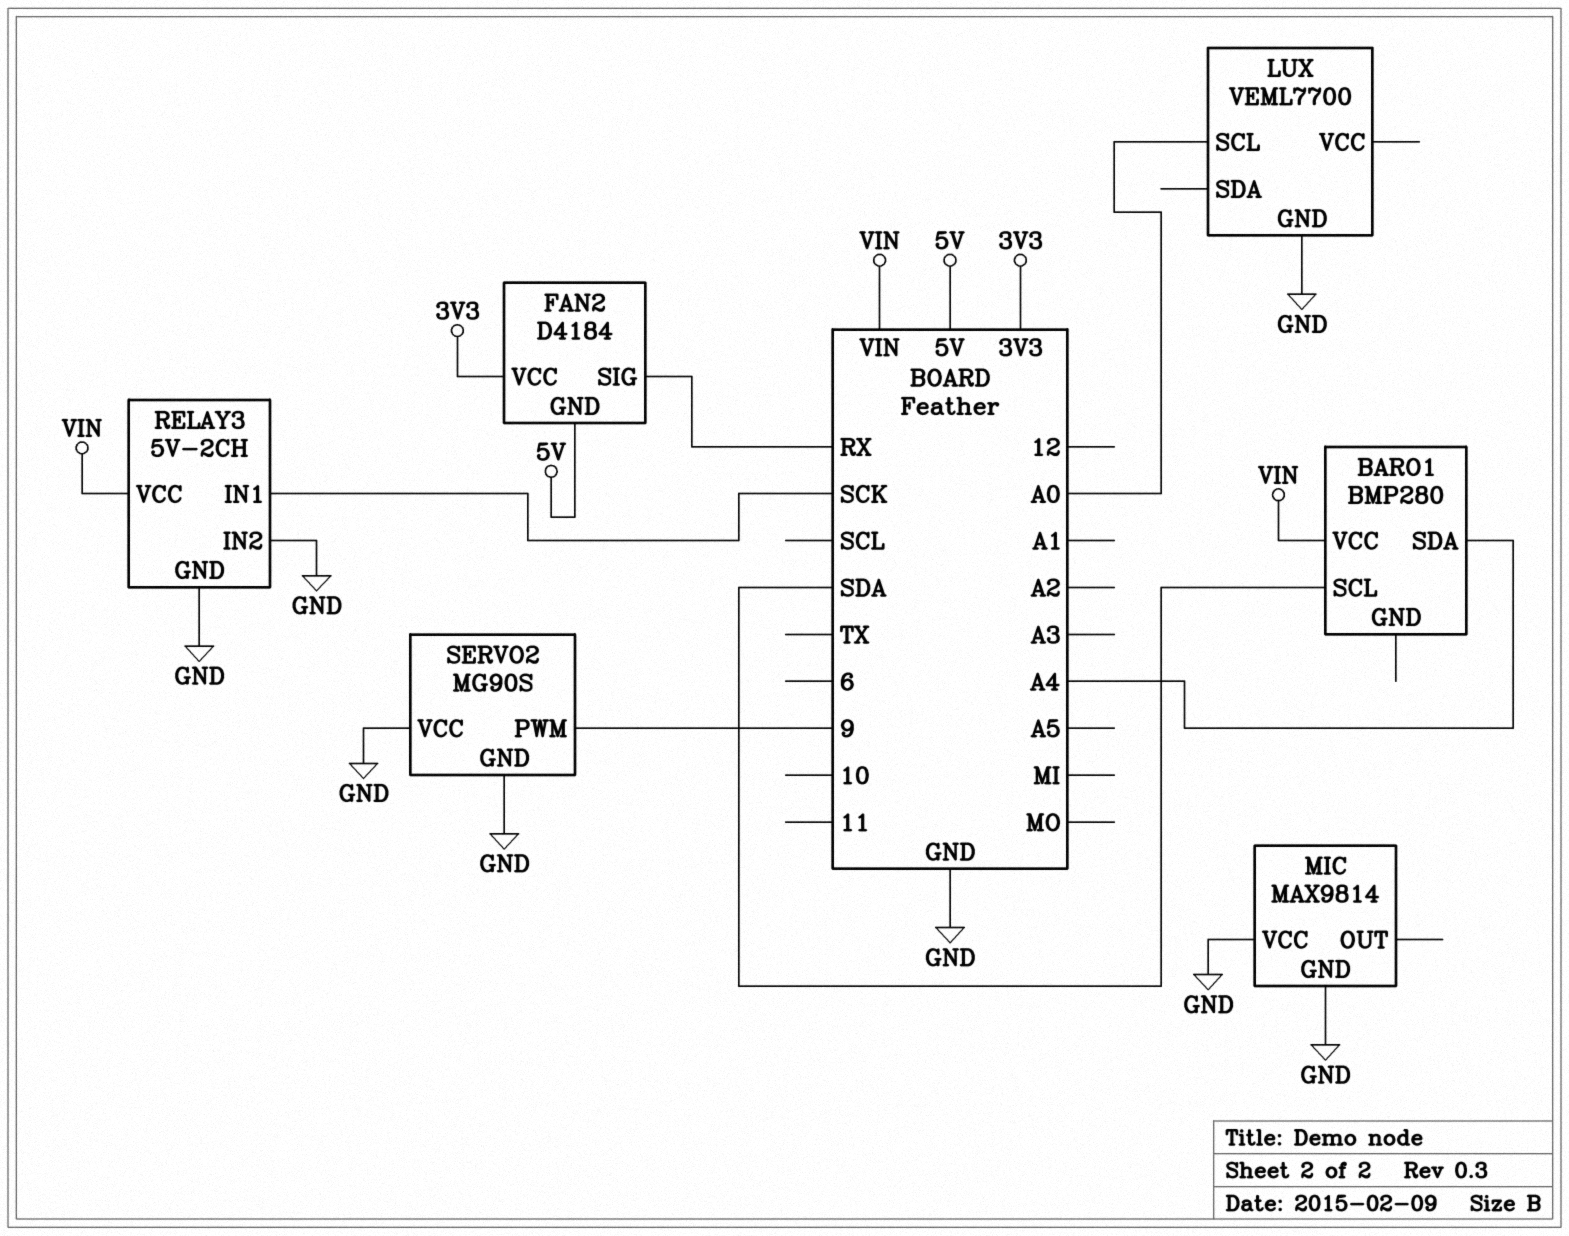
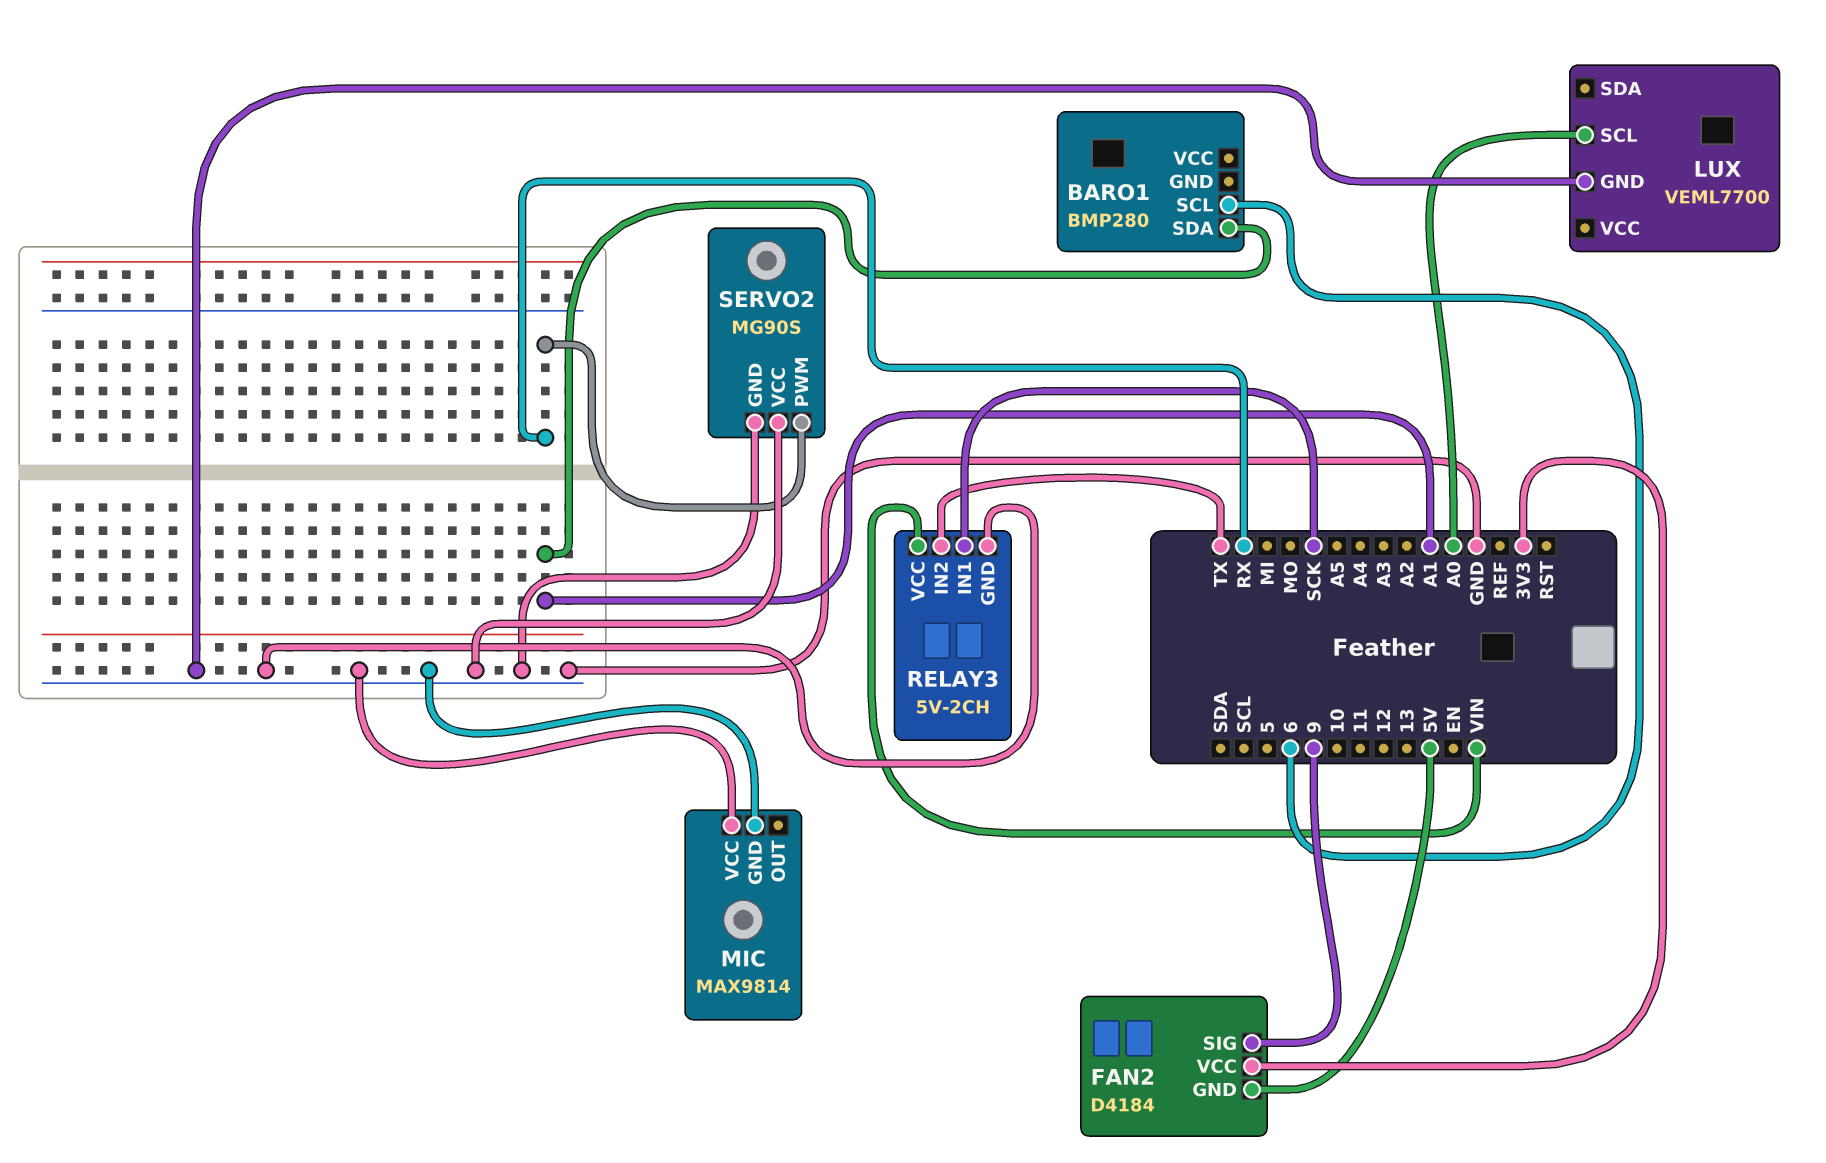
BARO1 pin SCL: SDA -> 6
BARO1 pin SDA: A4 -> A1
BARO1 pin VCC: VIN -> none
FAN2 pin SIG: RX -> 9
RELAY3 pin IN2: GND -> TX
SERVO2 pin PWM: 9 -> RX

